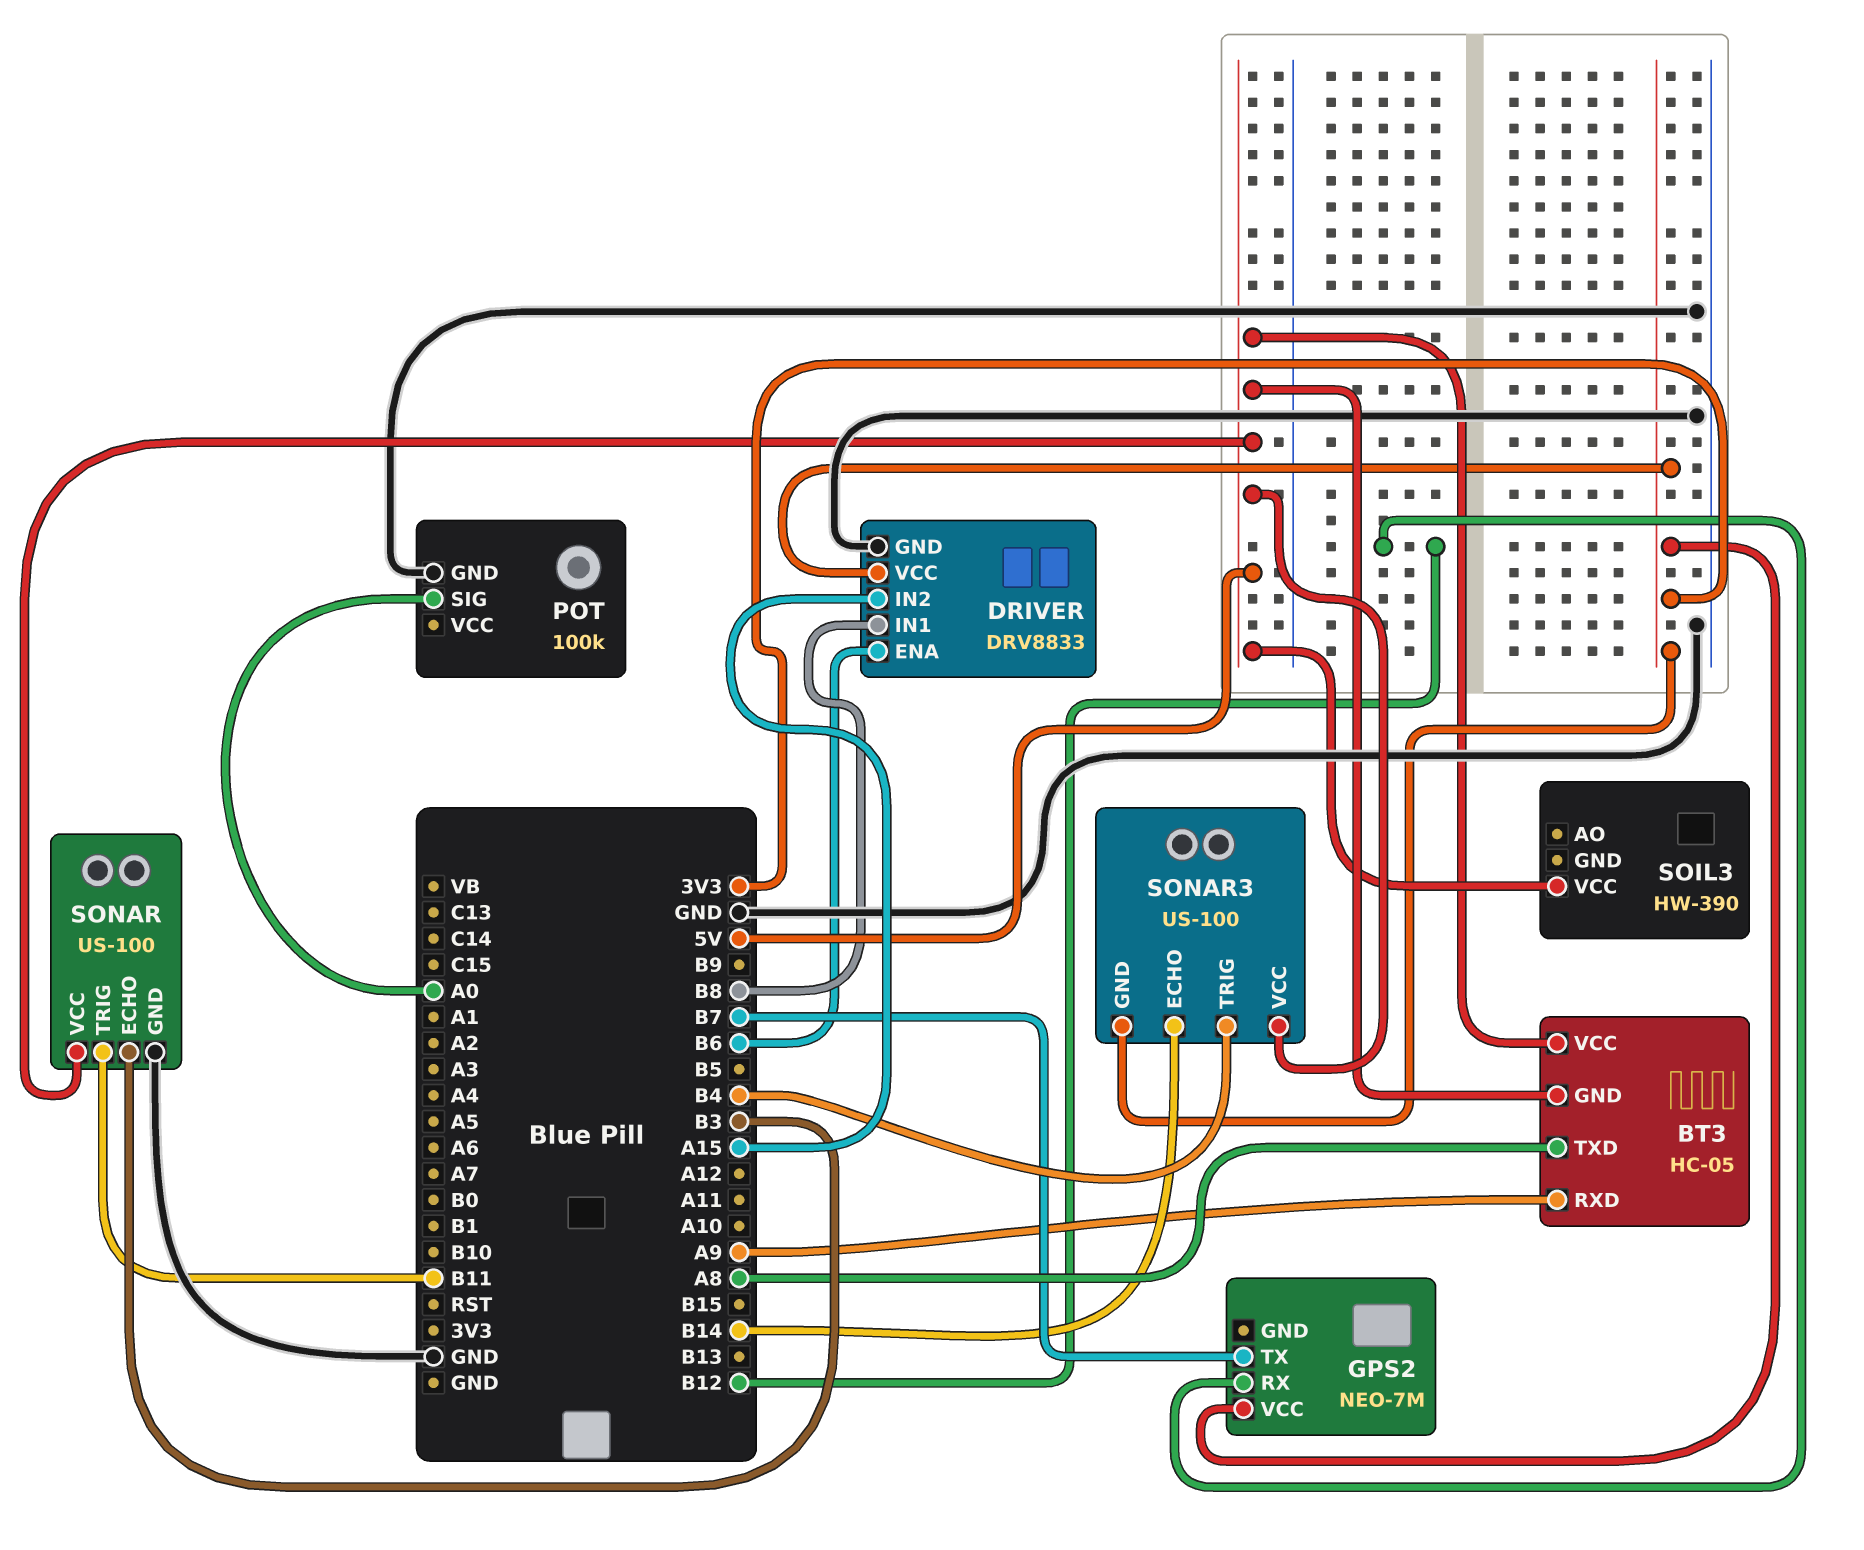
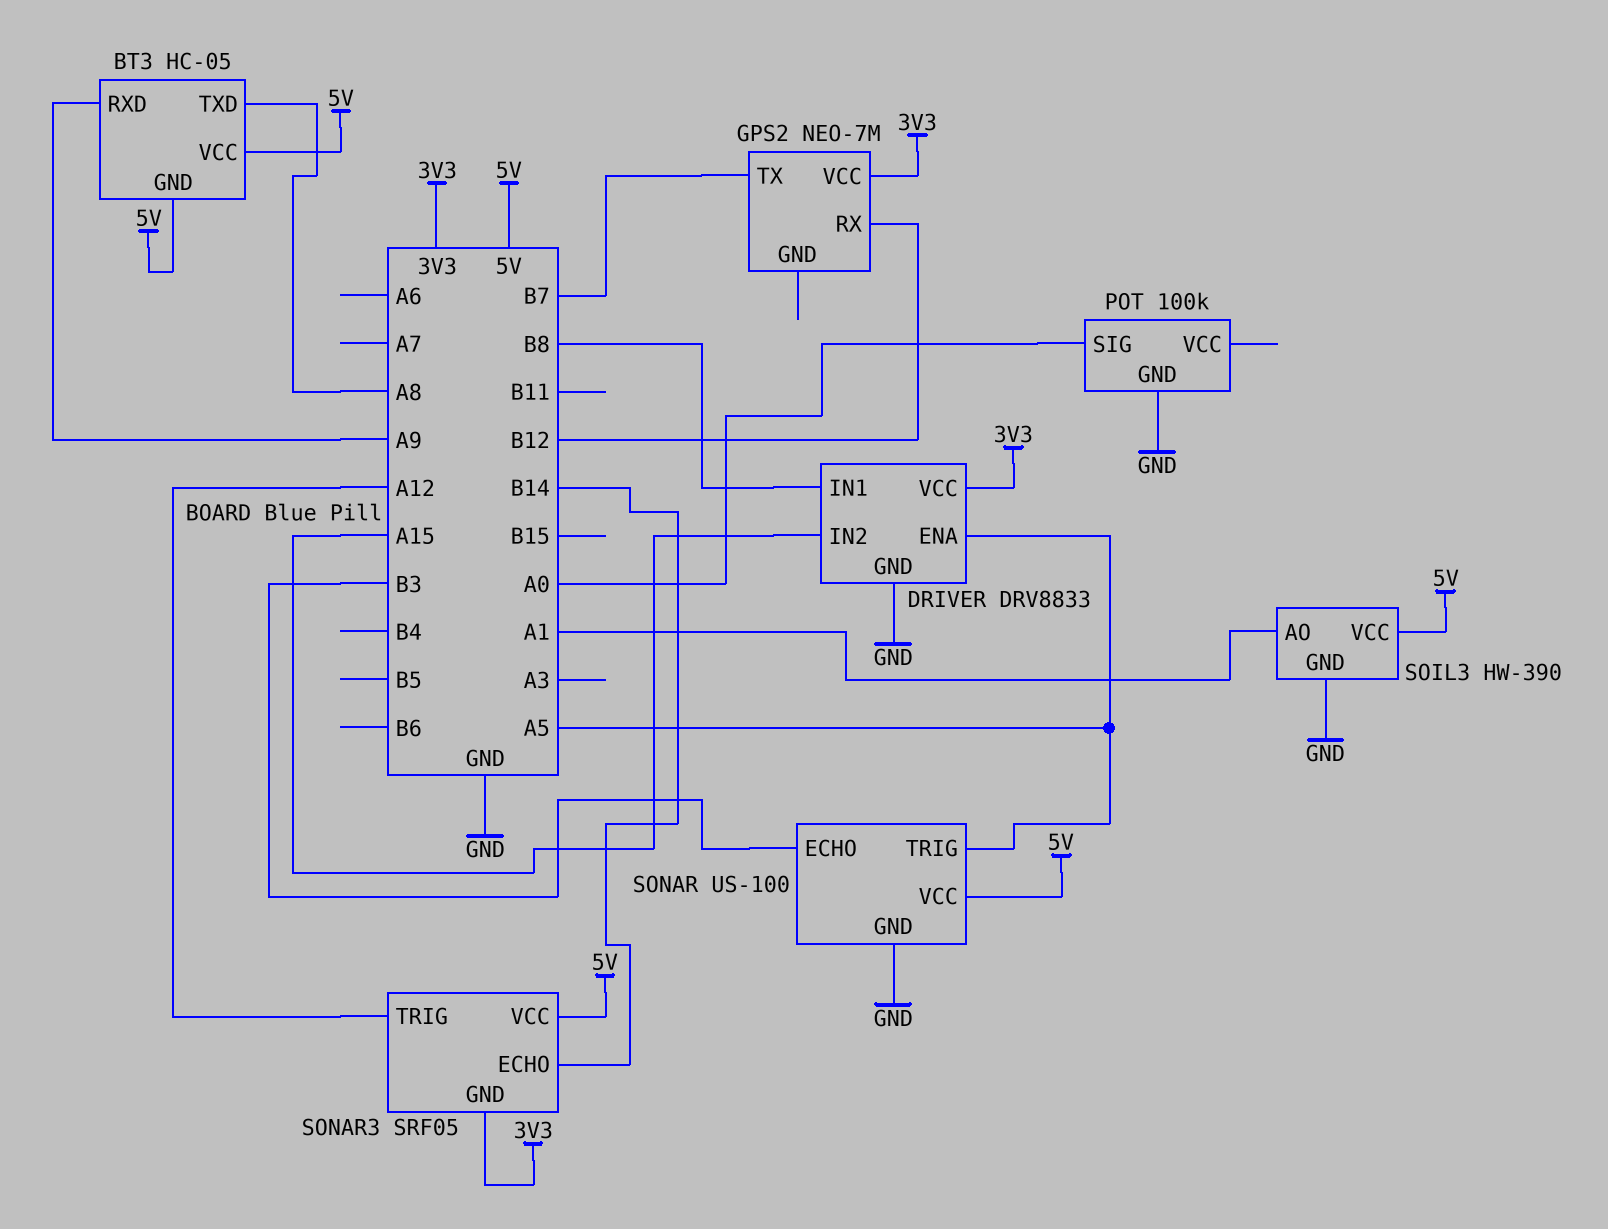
DRIVER pin ENA: B6 -> A5
SOIL3 pin AO: none -> A1
SOIL3 pin GND: none -> GND
SONAR pin TRIG: B11 -> A5
SONAR3: US-100 -> SRF05
SONAR3 pin TRIG: B4 -> A12

